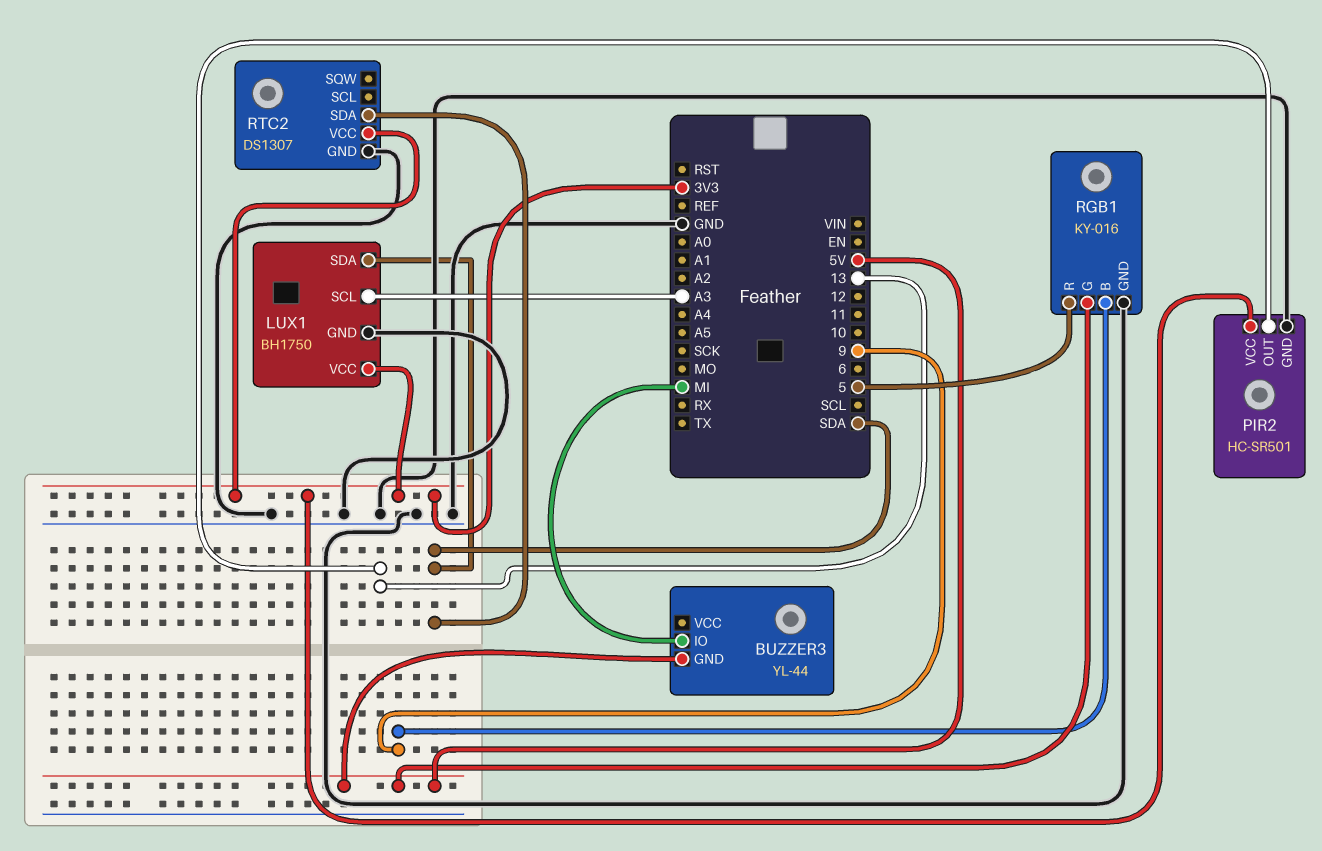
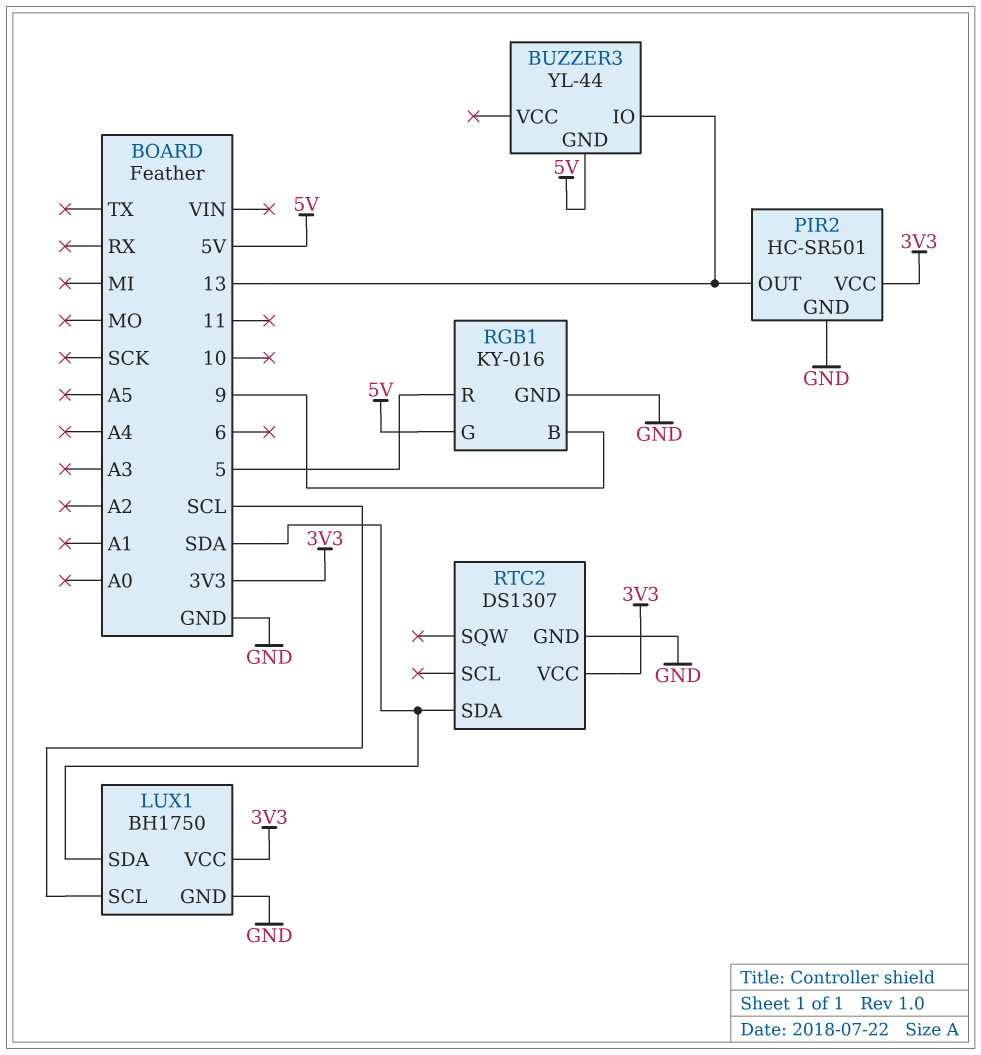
BUZZER3 pin IO: MI -> 13
LUX1 pin SCL: A3 -> SCL

